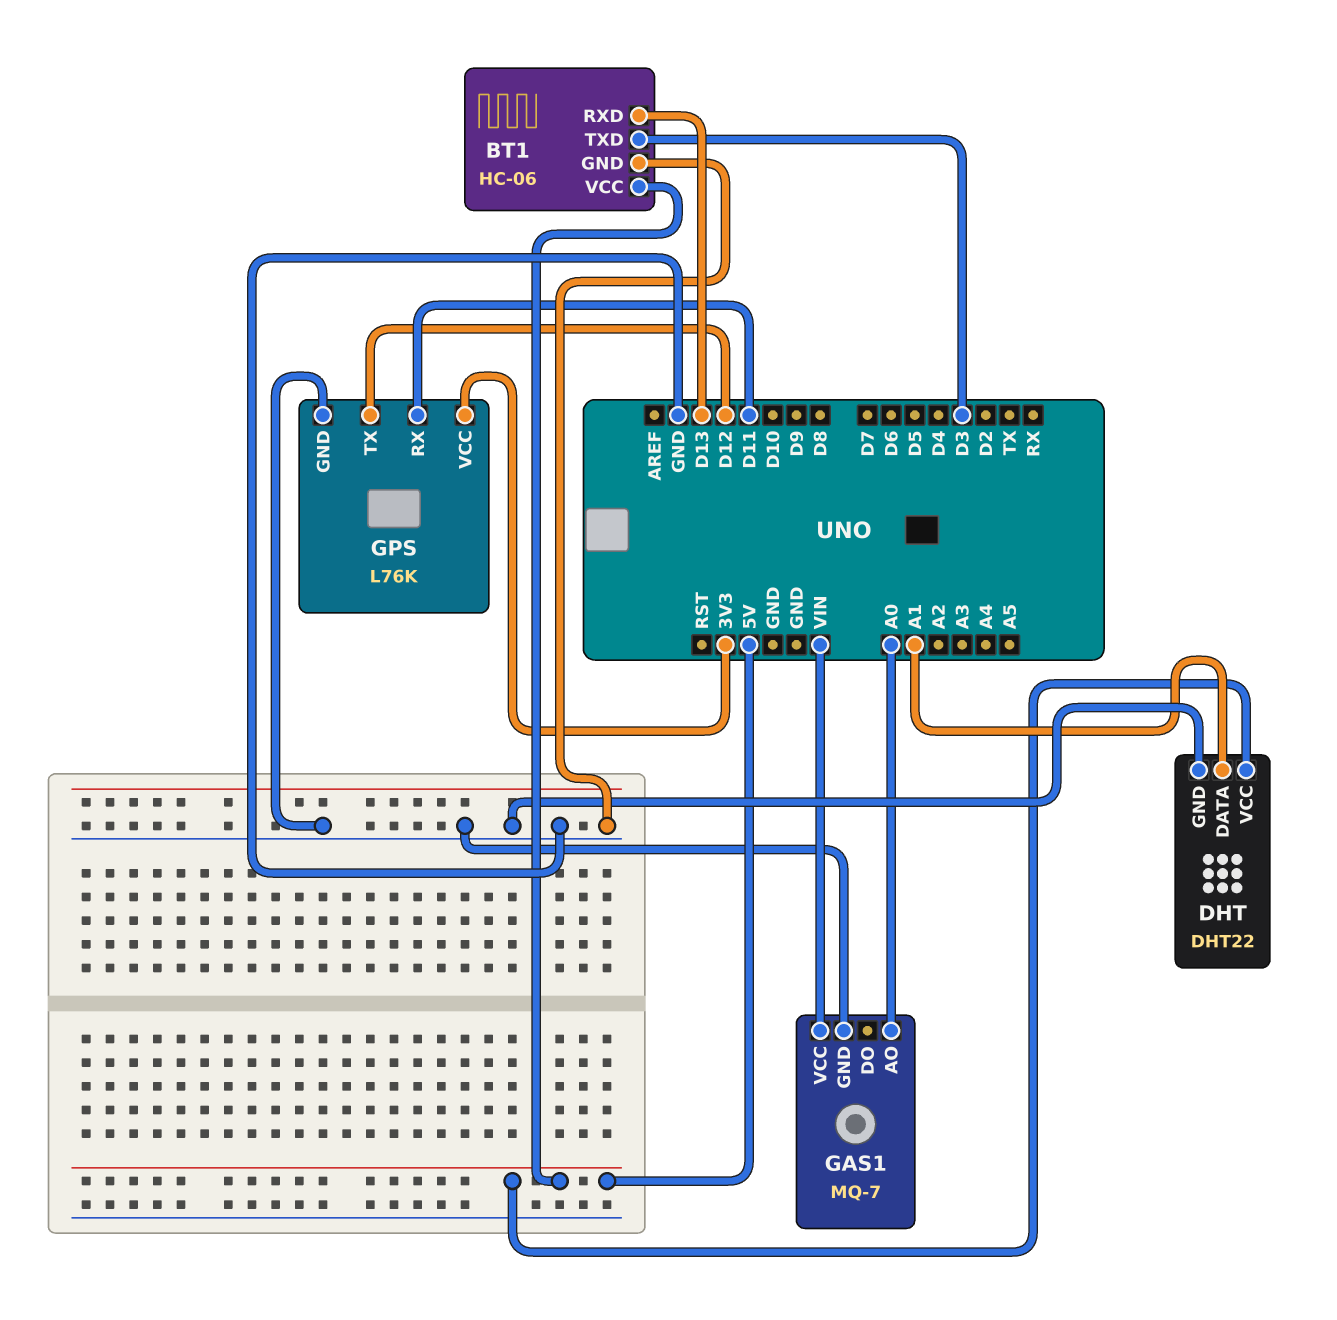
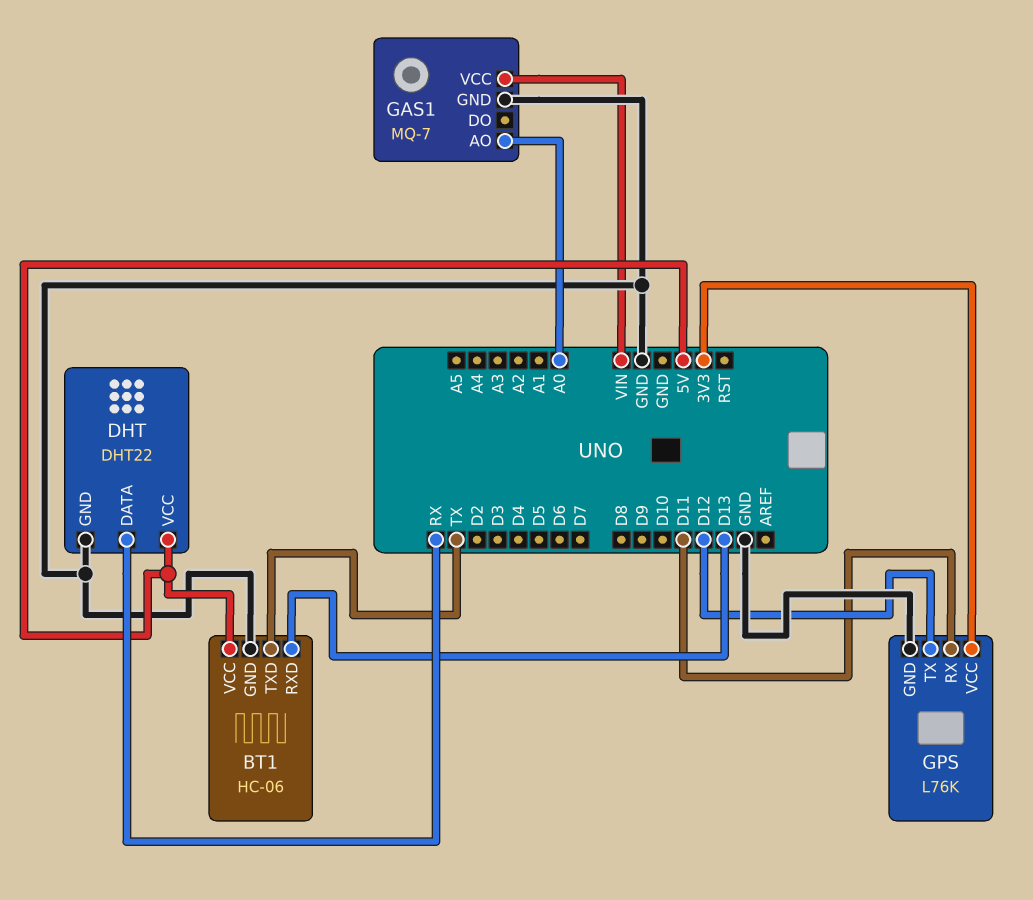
BT1 pin TXD: D3 -> TX
DHT pin DATA: A1 -> RX

